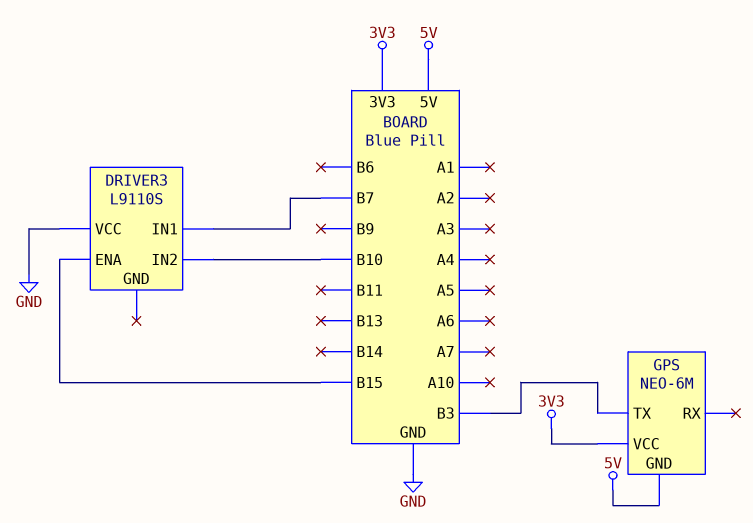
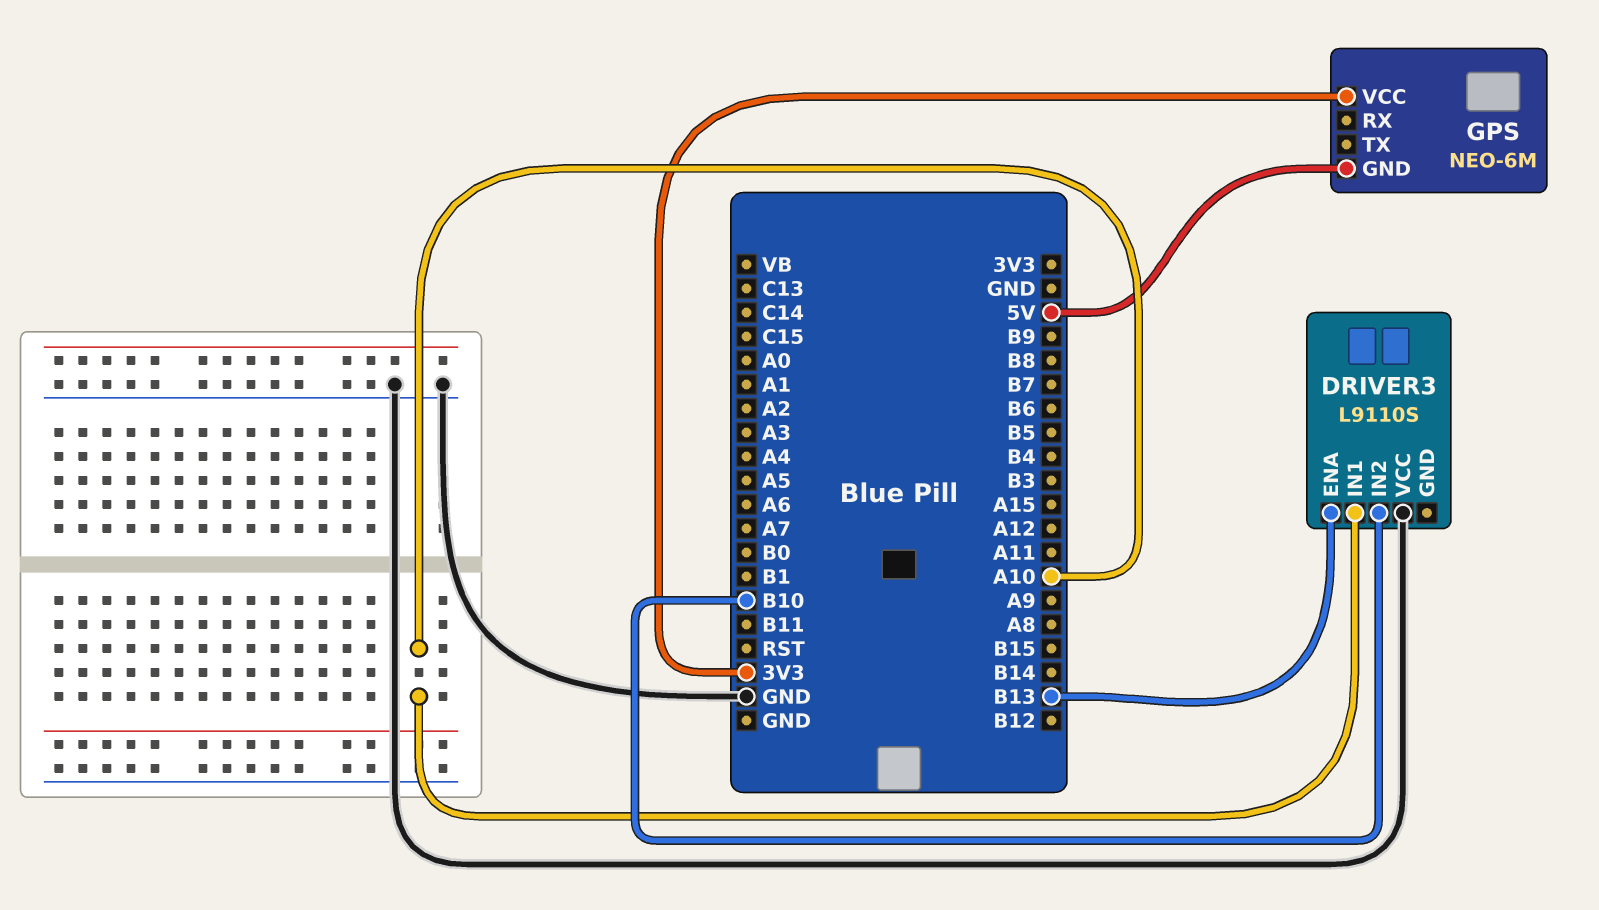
DRIVER3 pin ENA: B15 -> B13
DRIVER3 pin IN1: B7 -> A10
GPS pin TX: B3 -> none

